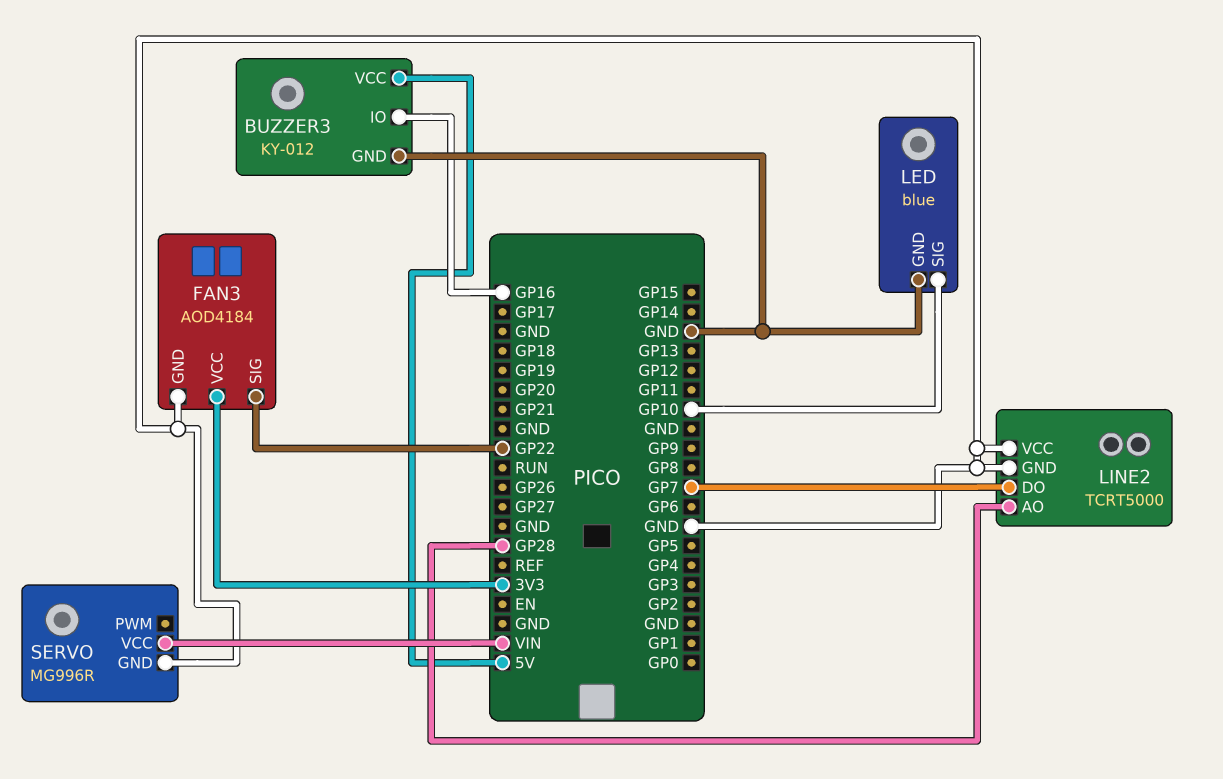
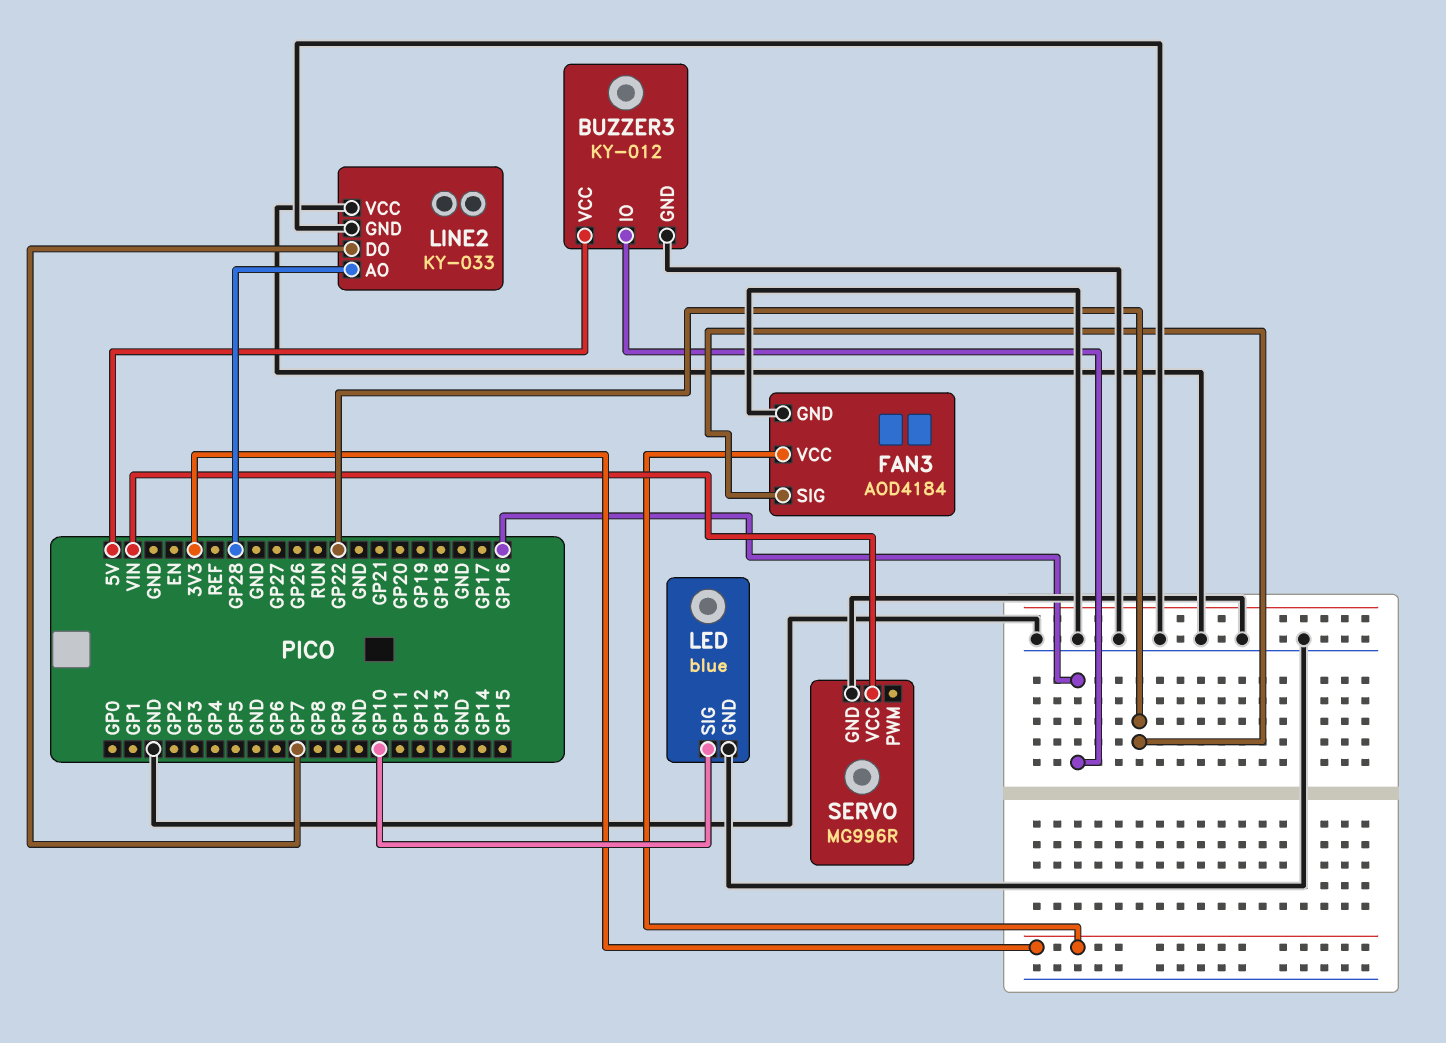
LINE2: TCRT5000 -> KY-033

